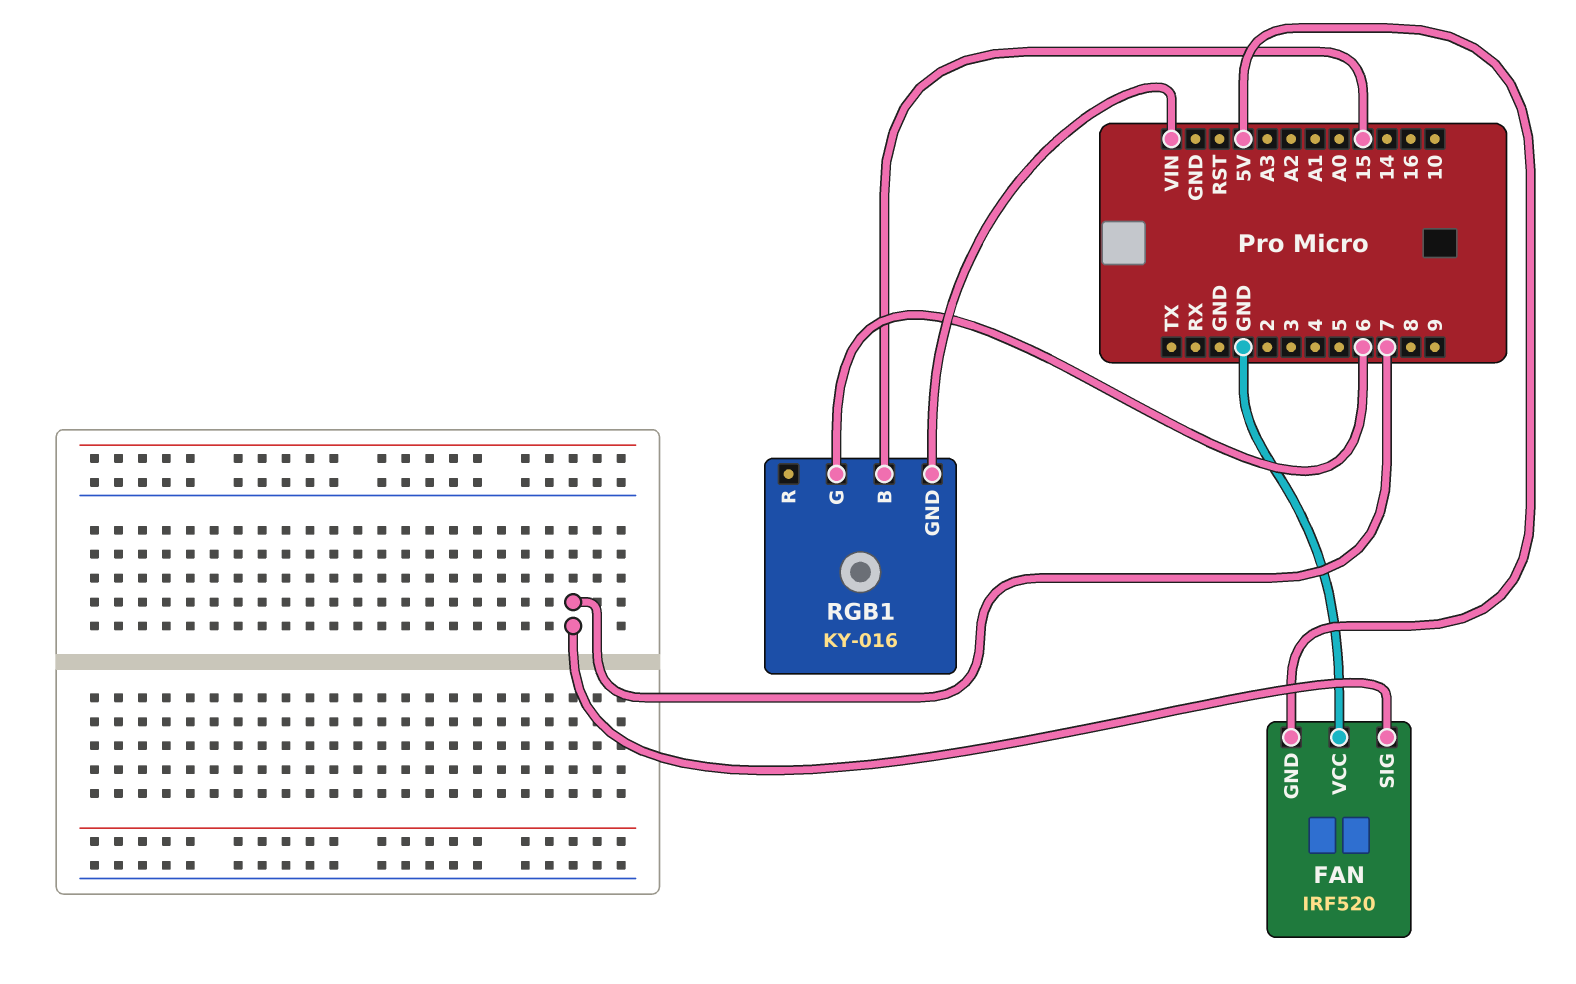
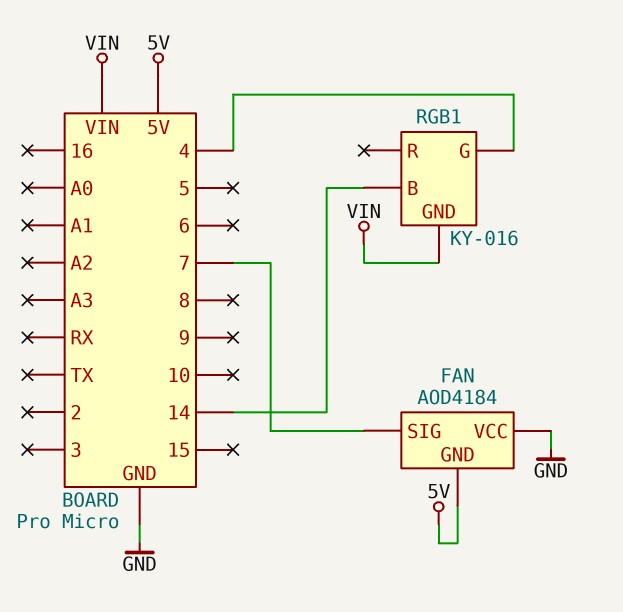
FAN: IRF520 -> AOD4184
RGB1 pin B: 15 -> 14
RGB1 pin G: 6 -> 4

